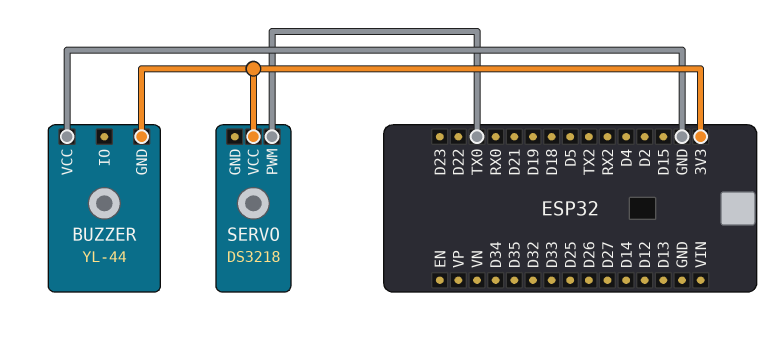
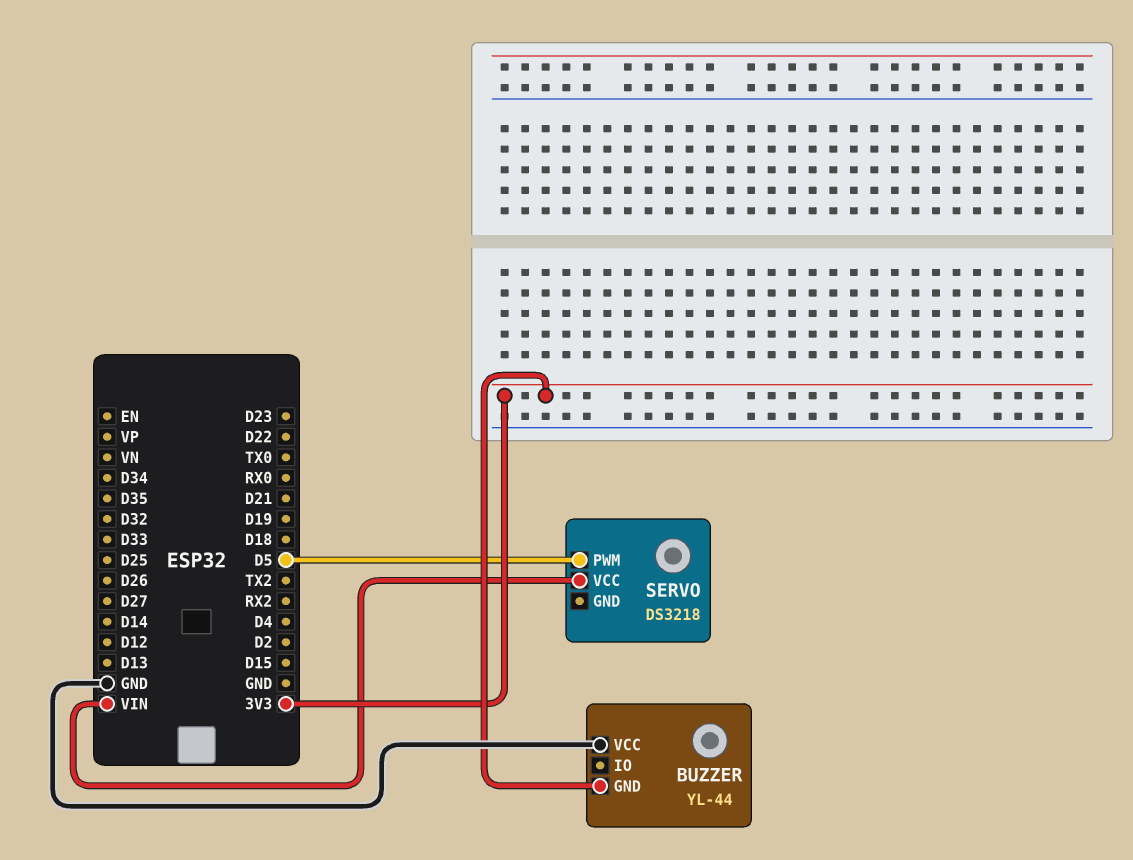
SERVO pin PWM: TX0 -> D5
SERVO pin VCC: 3V3 -> VIN

